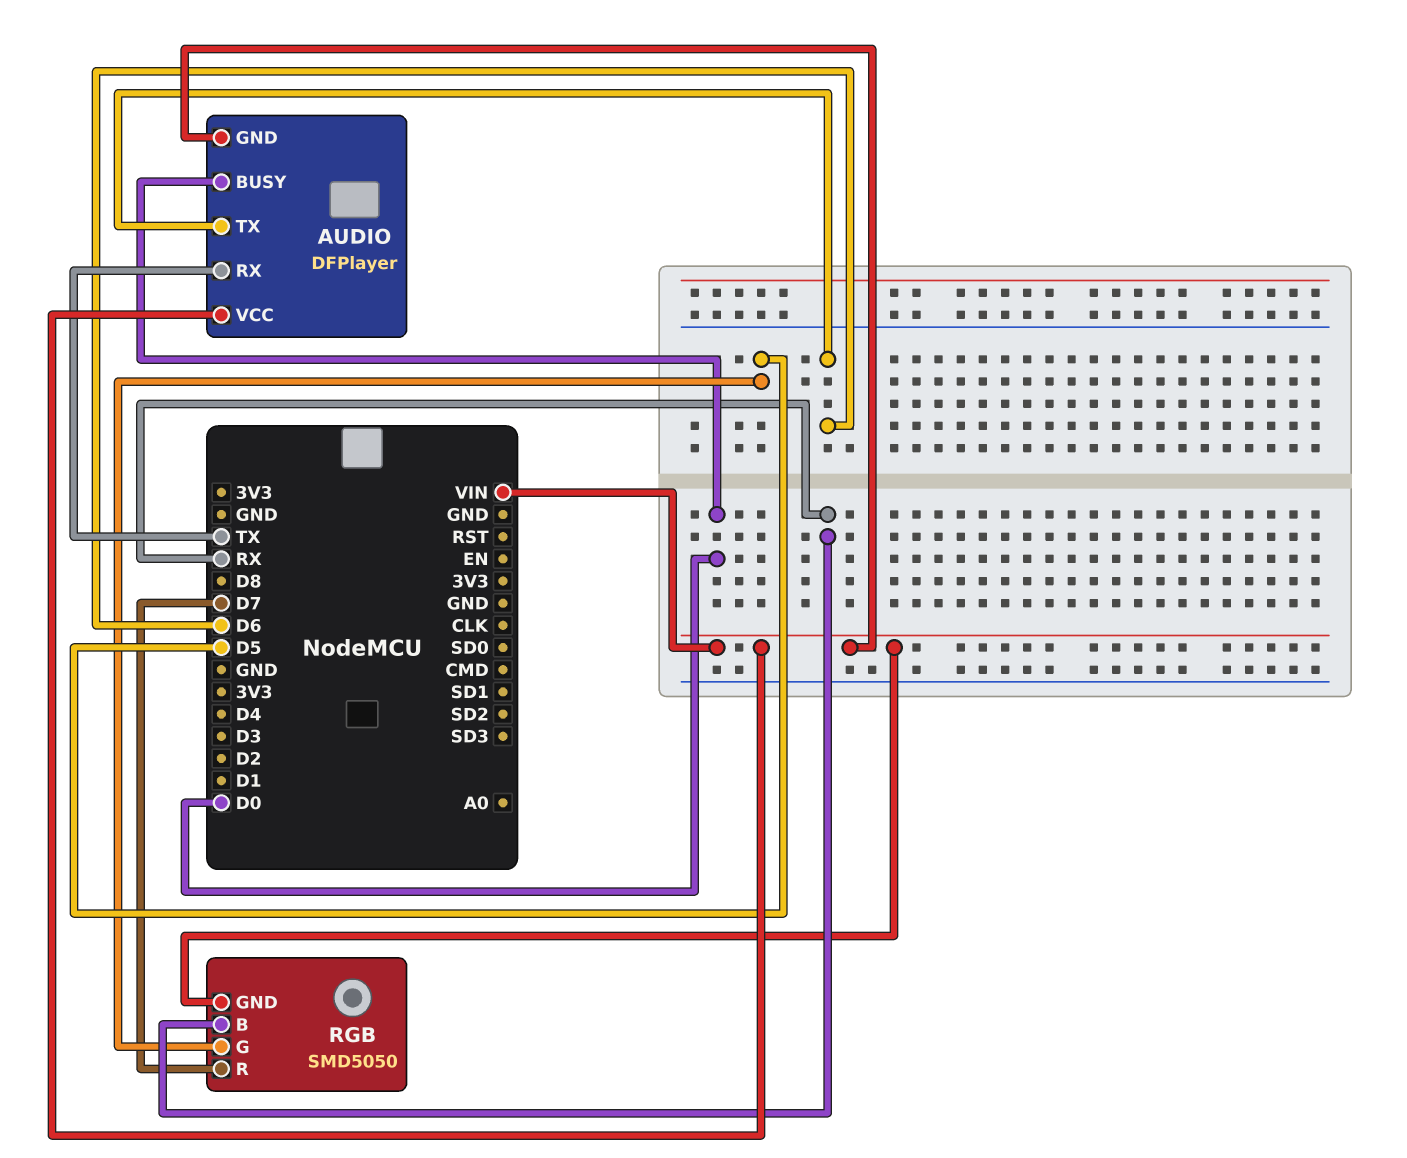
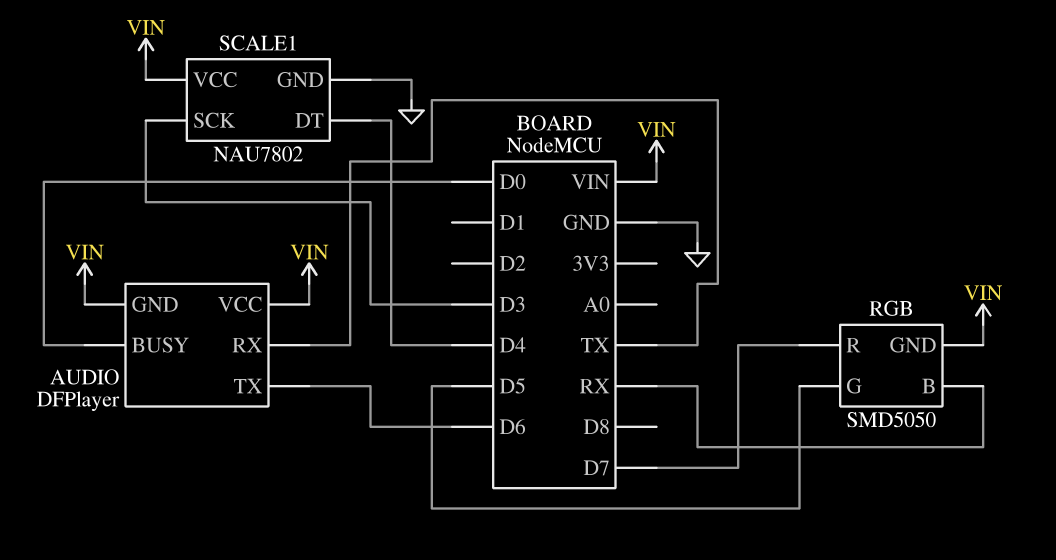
SCALE1: none -> NAU7802
SCALE1 pin DT: none -> D4
SCALE1 pin GND: none -> GND
SCALE1 pin SCK: none -> D3
SCALE1 pin VCC: none -> VIN

